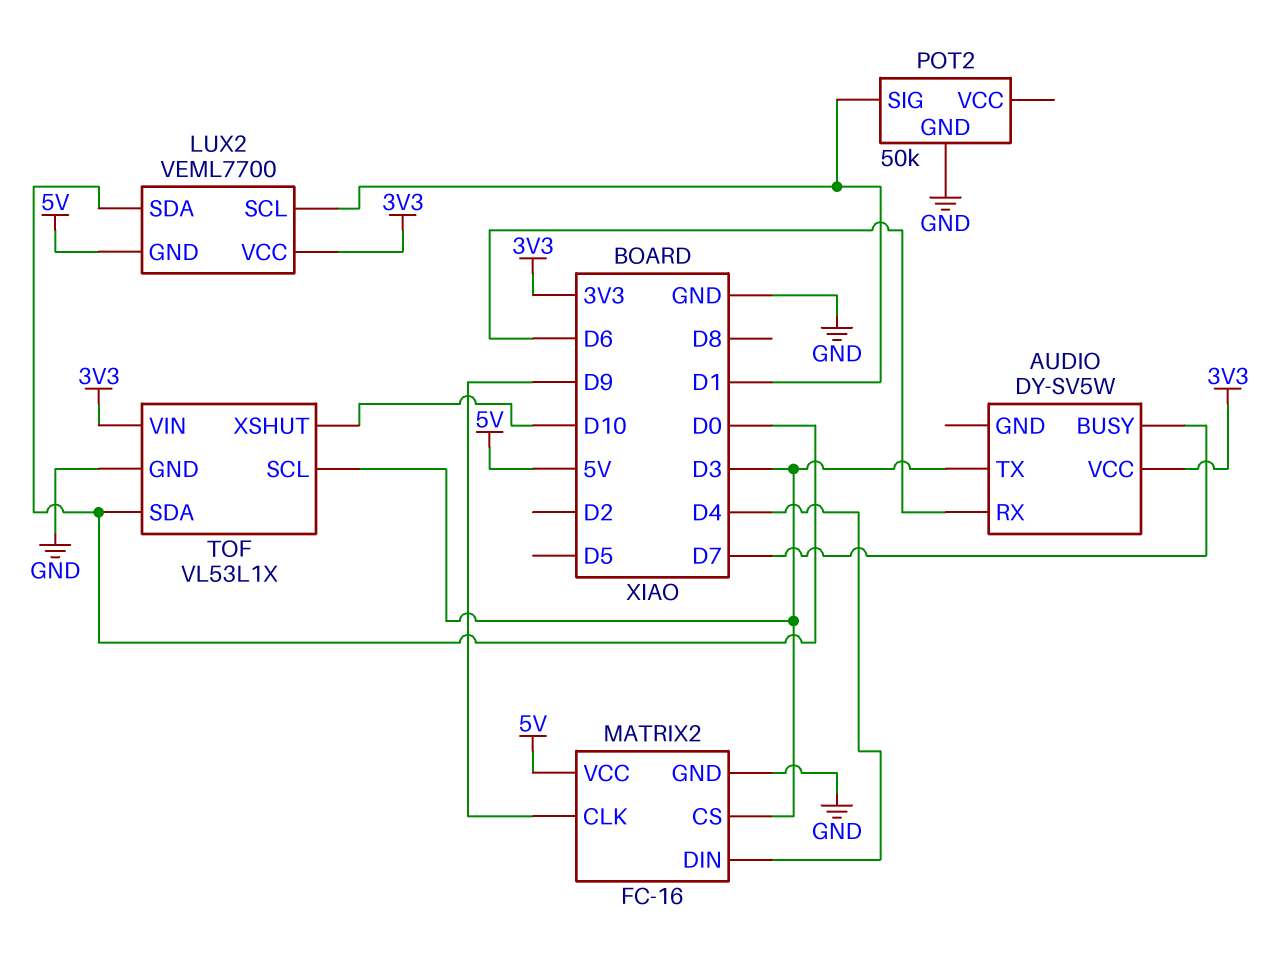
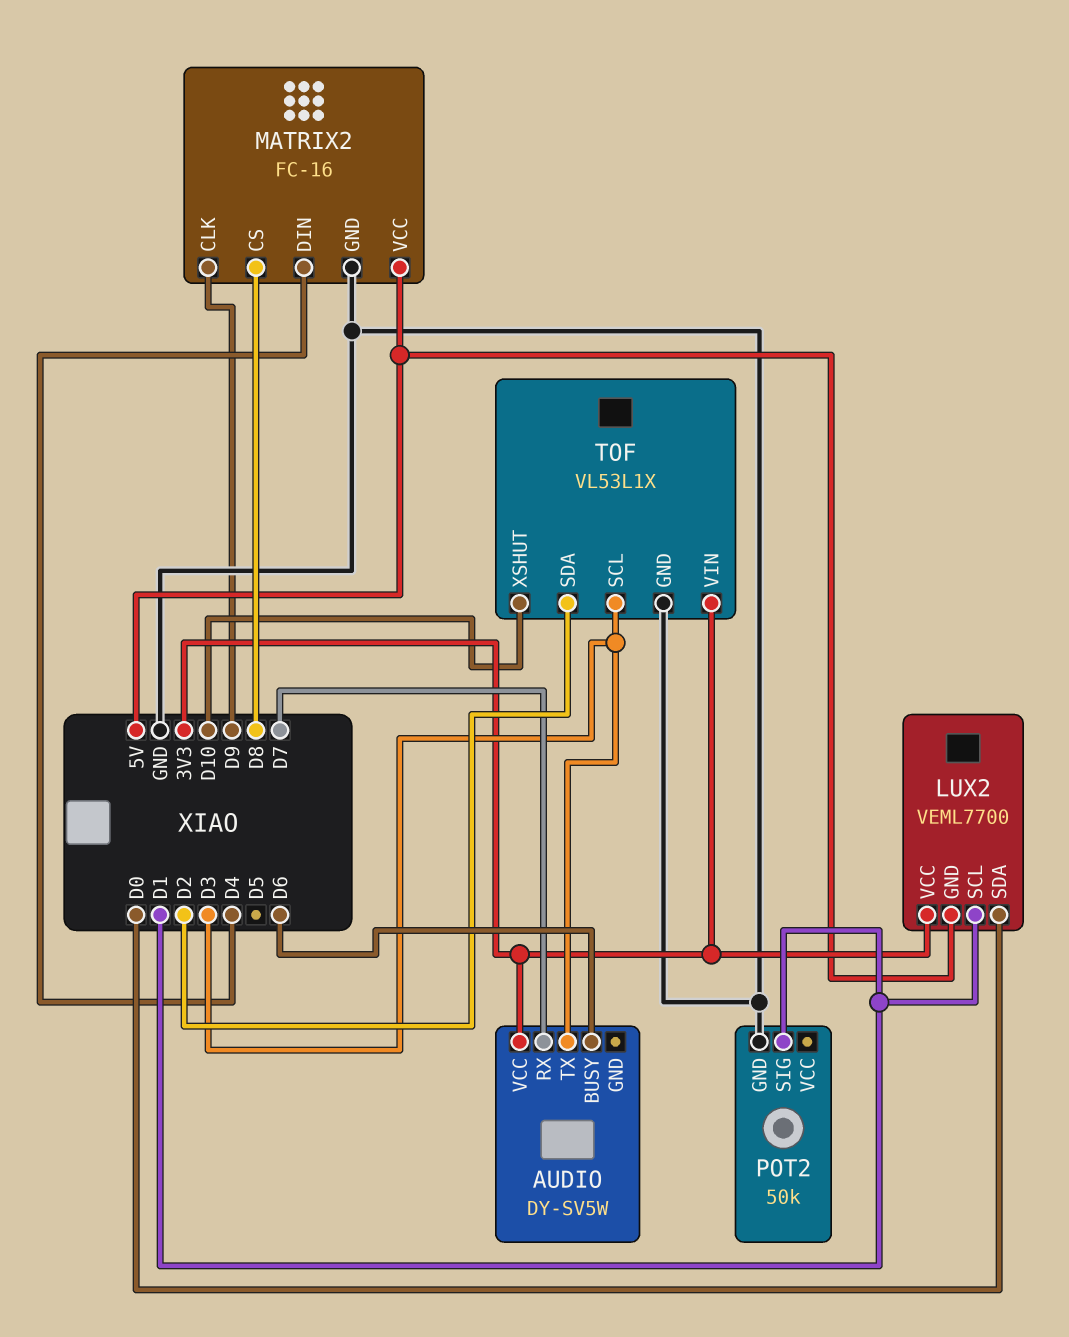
AUDIO pin BUSY: D7 -> D6
AUDIO pin RX: D6 -> D7
MATRIX2 pin CS: D3 -> D8
TOF pin SDA: D0 -> D2

